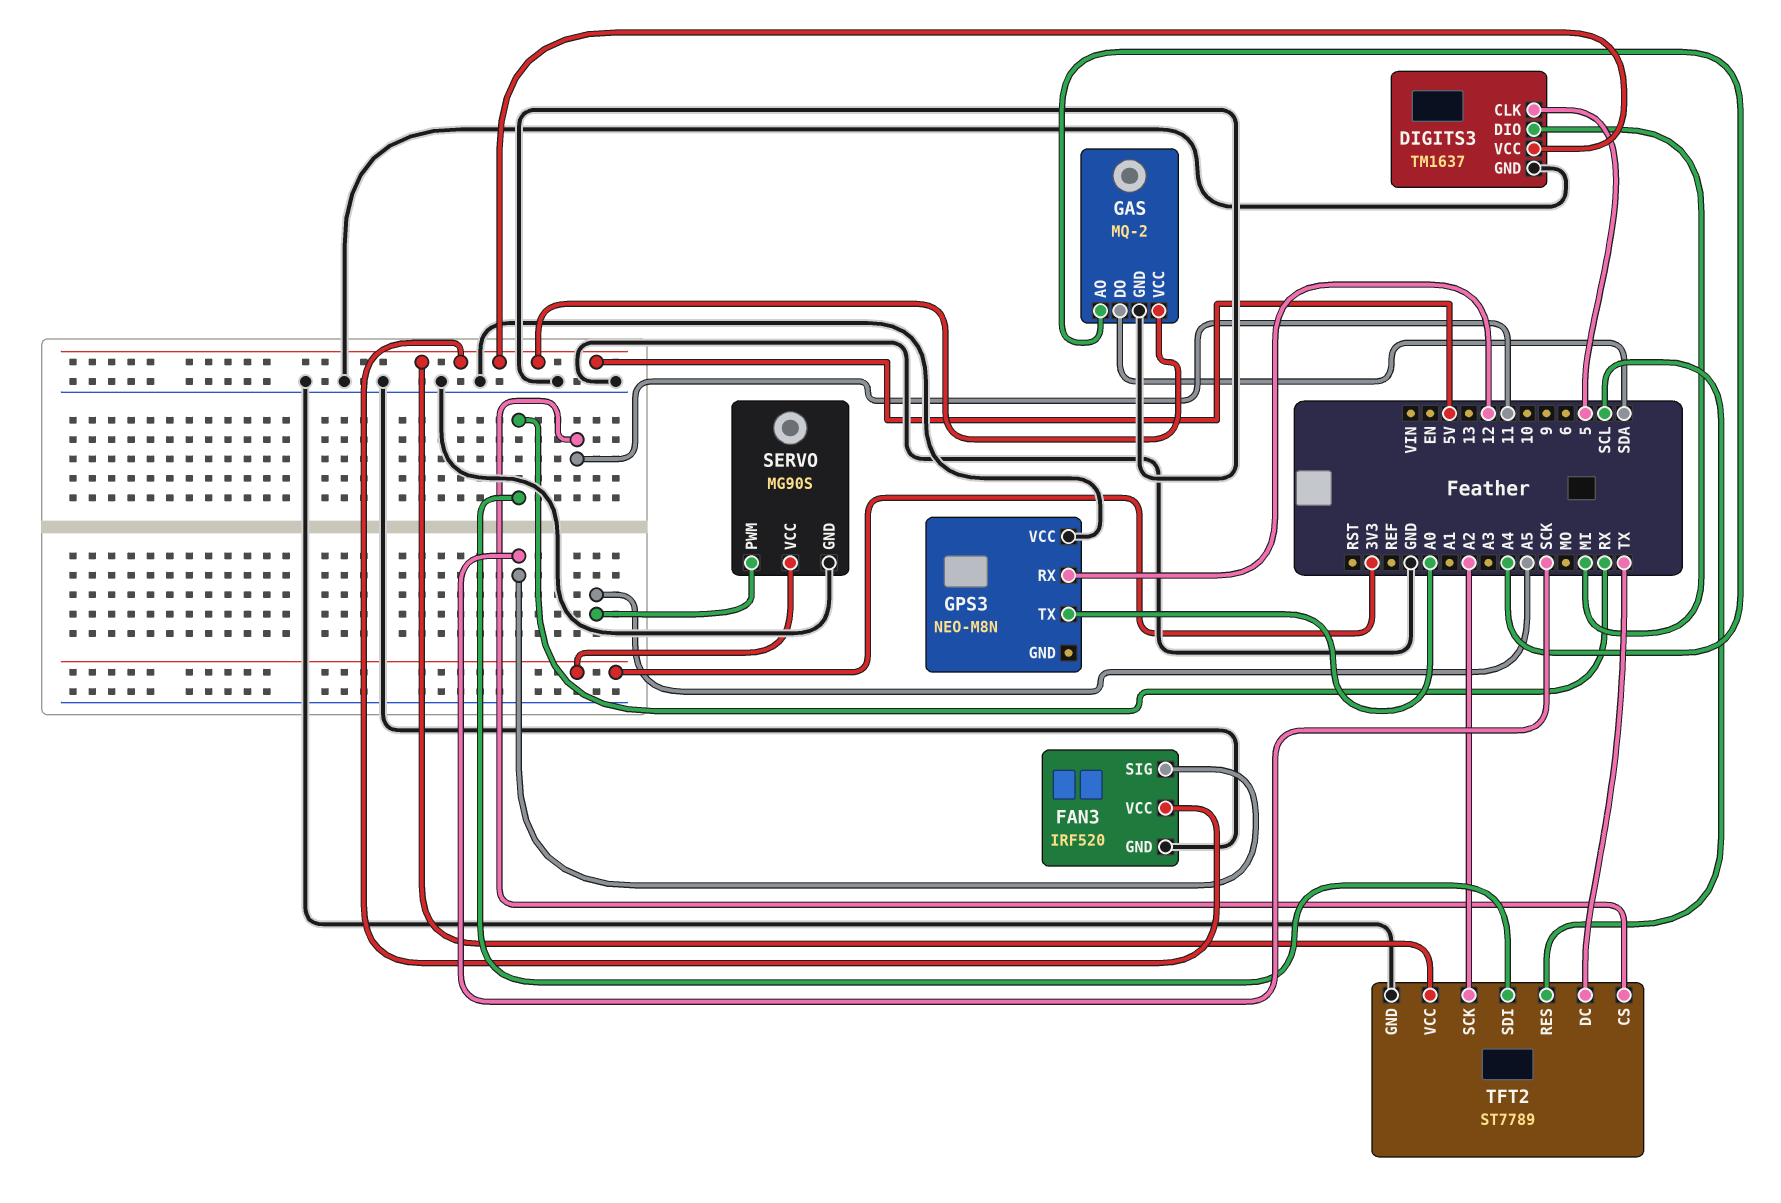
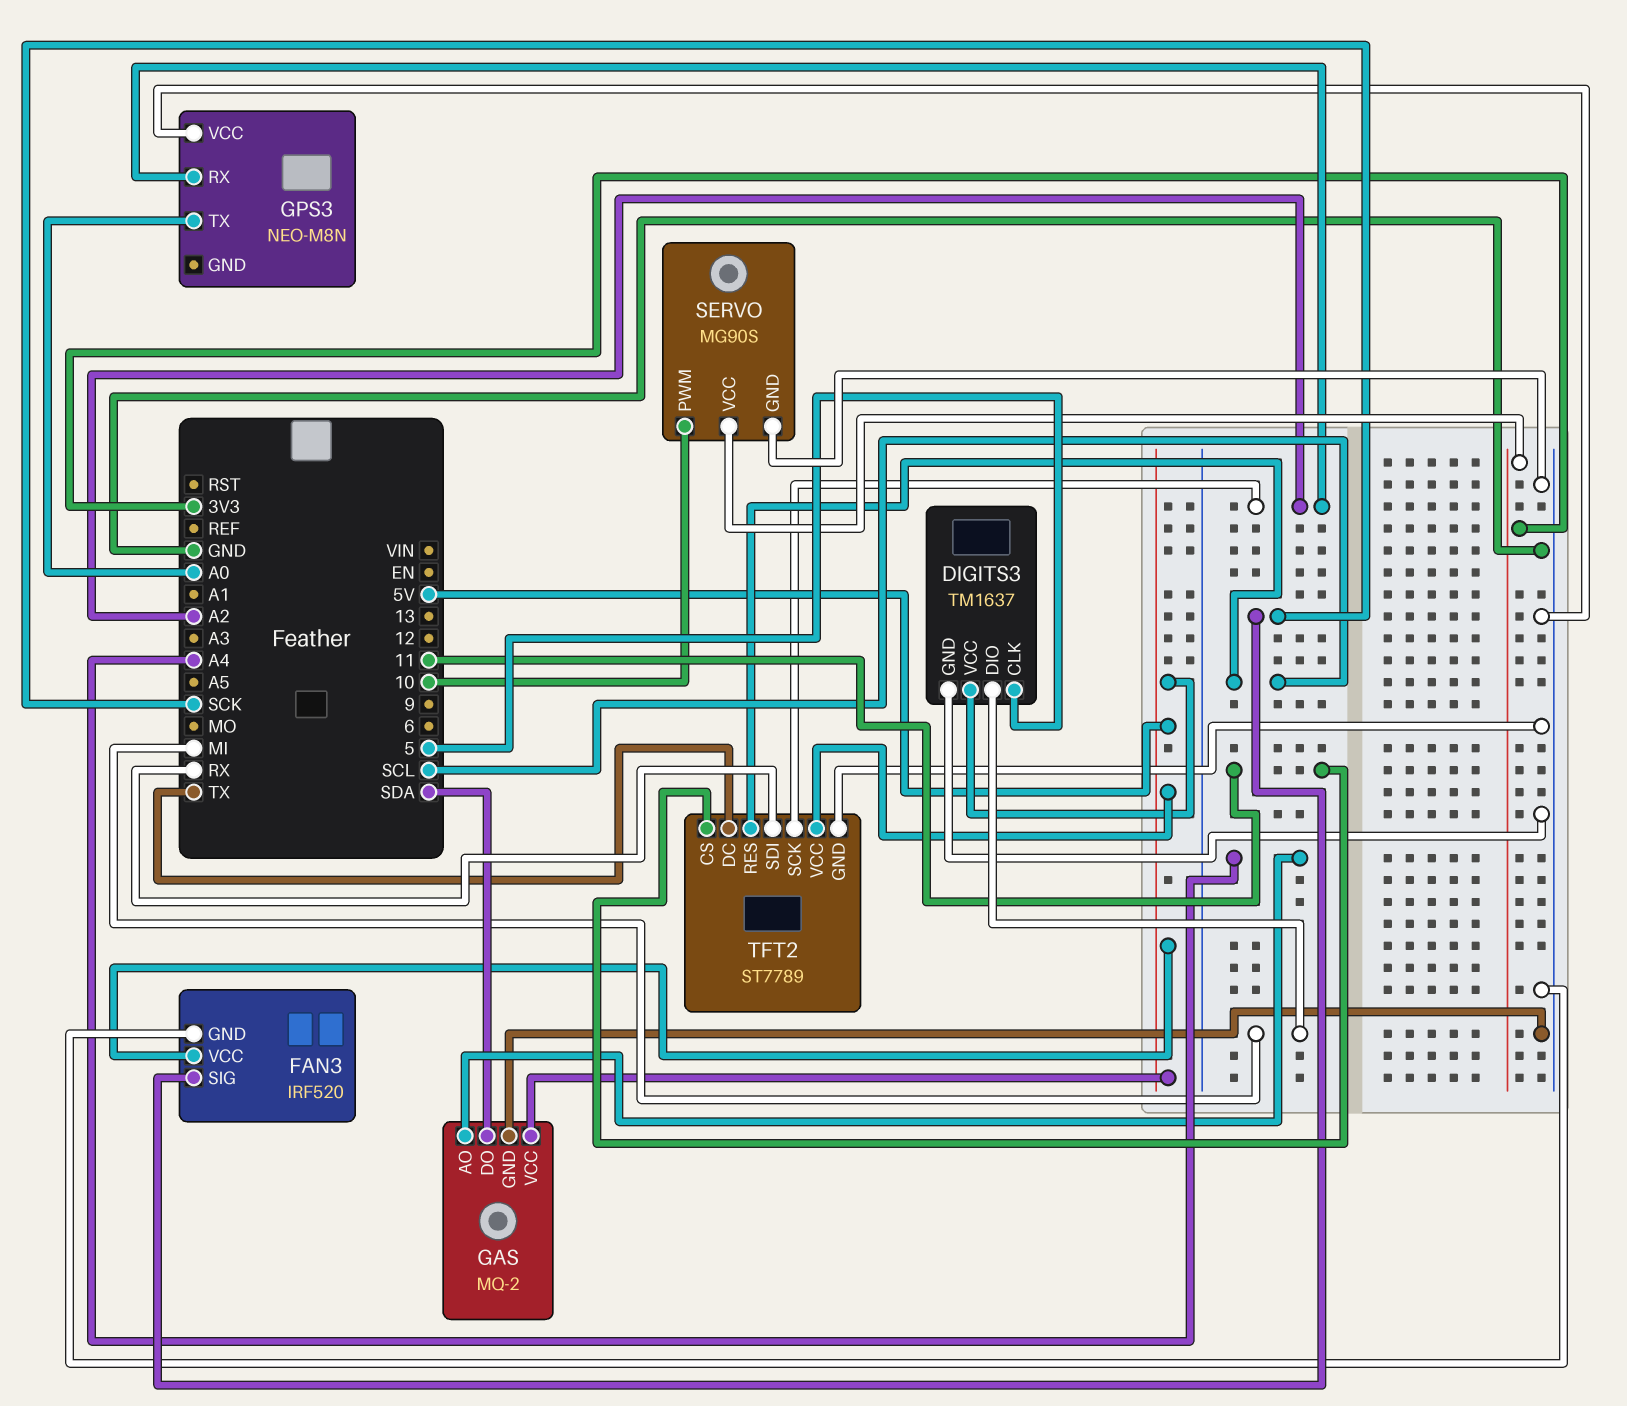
GPS3 pin RX: 12 -> A2
SERVO pin PWM: A5 -> 10

